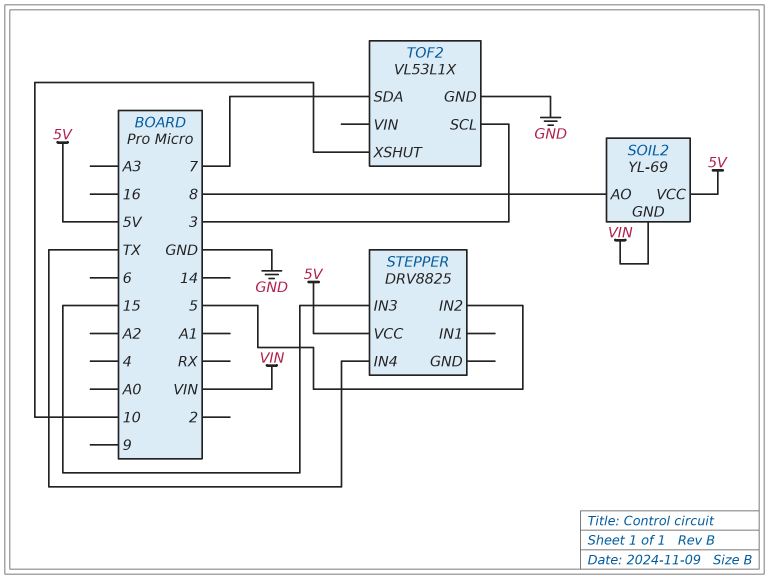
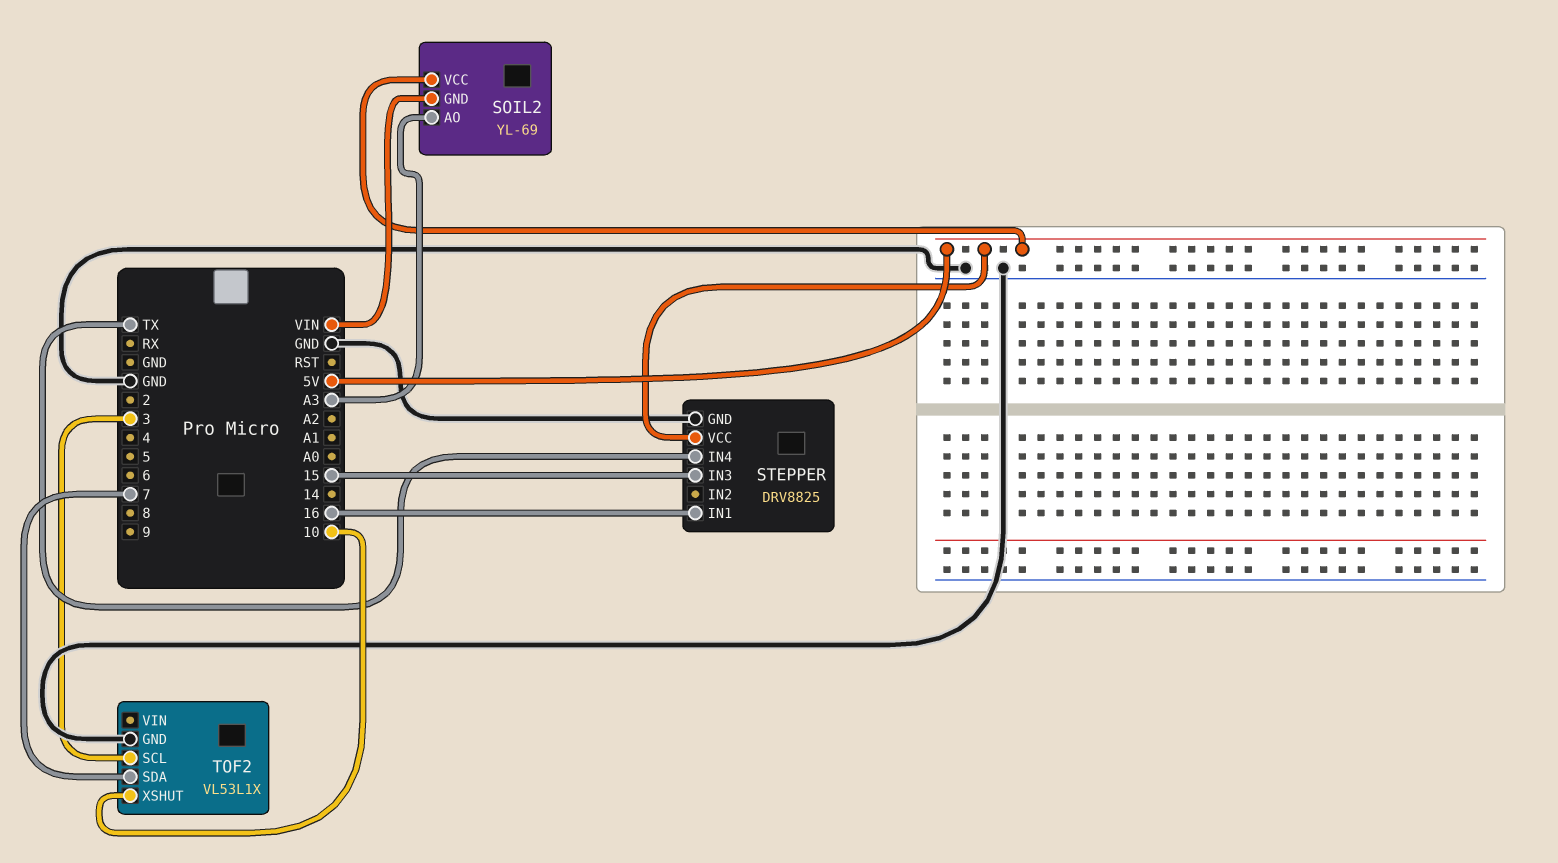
SOIL2 pin AO: 8 -> A3
STEPPER pin GND: none -> GND
STEPPER pin IN1: none -> 16
STEPPER pin IN2: 5 -> none

